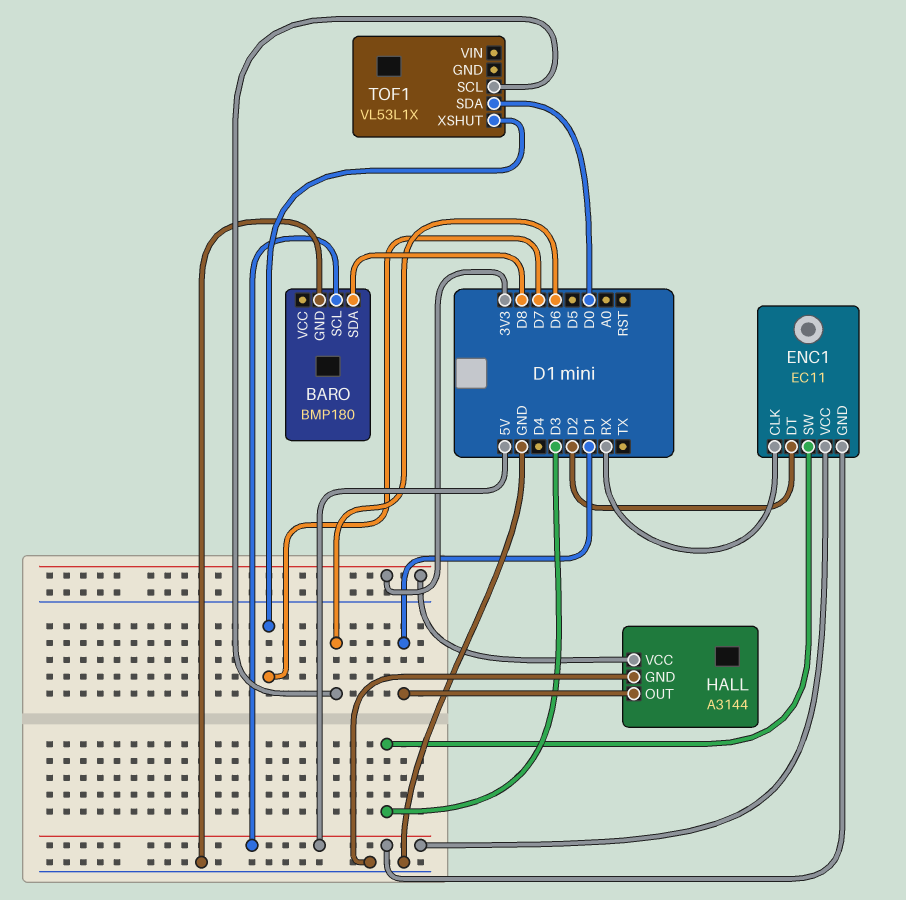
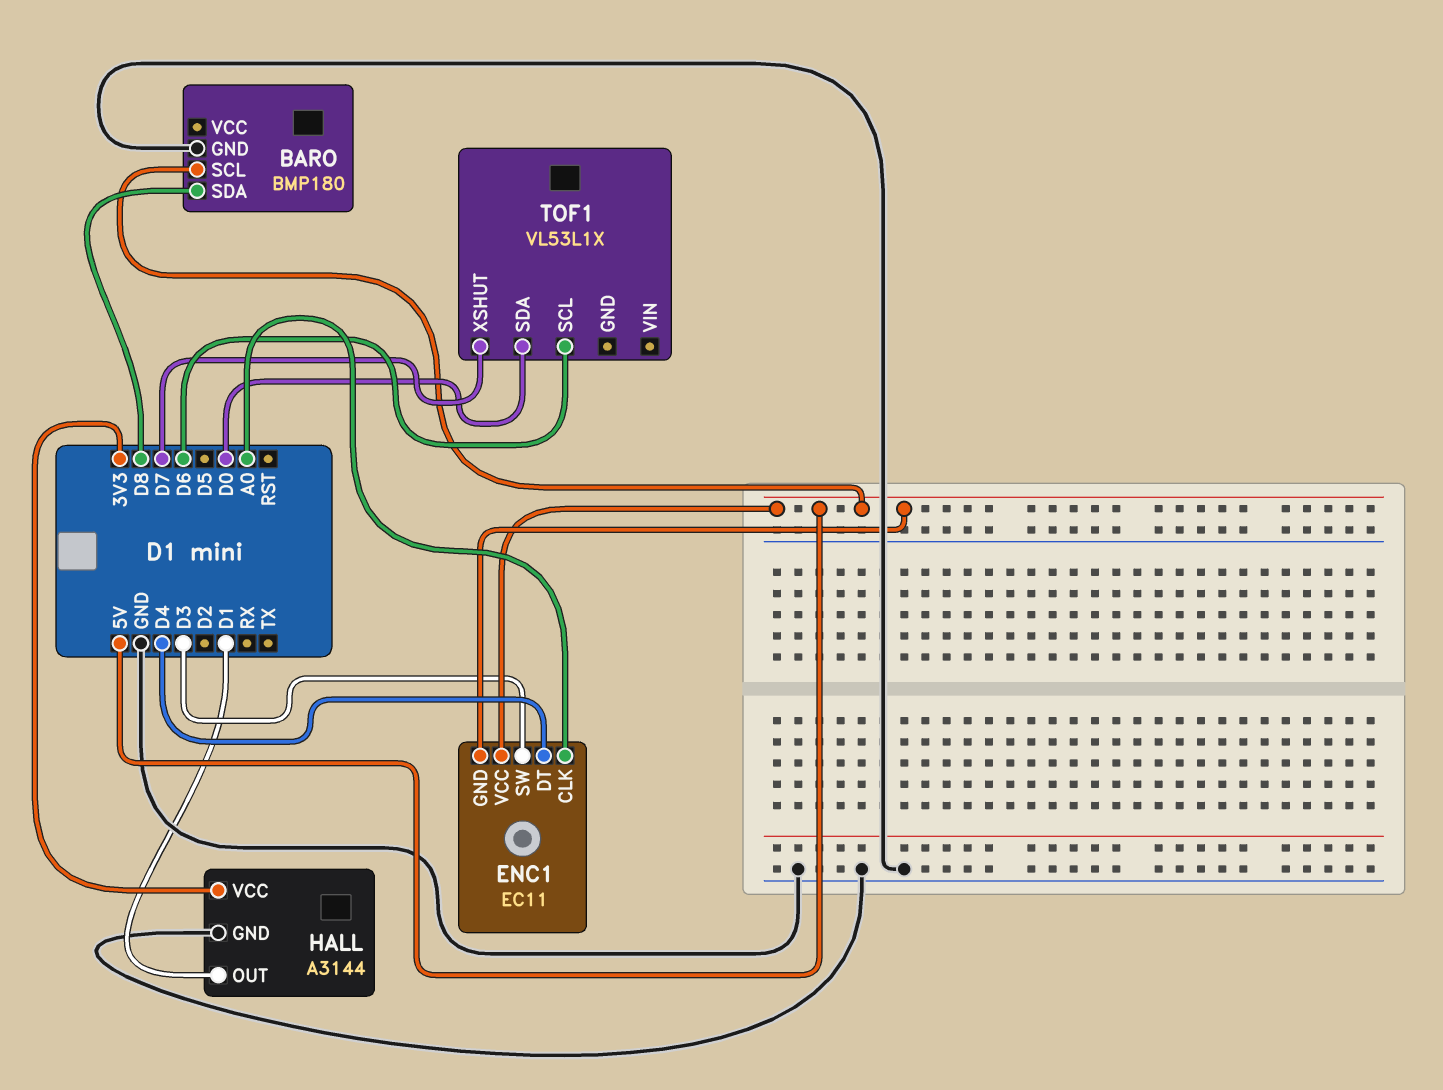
ENC1 pin CLK: RX -> A0
ENC1 pin DT: D2 -> D4

